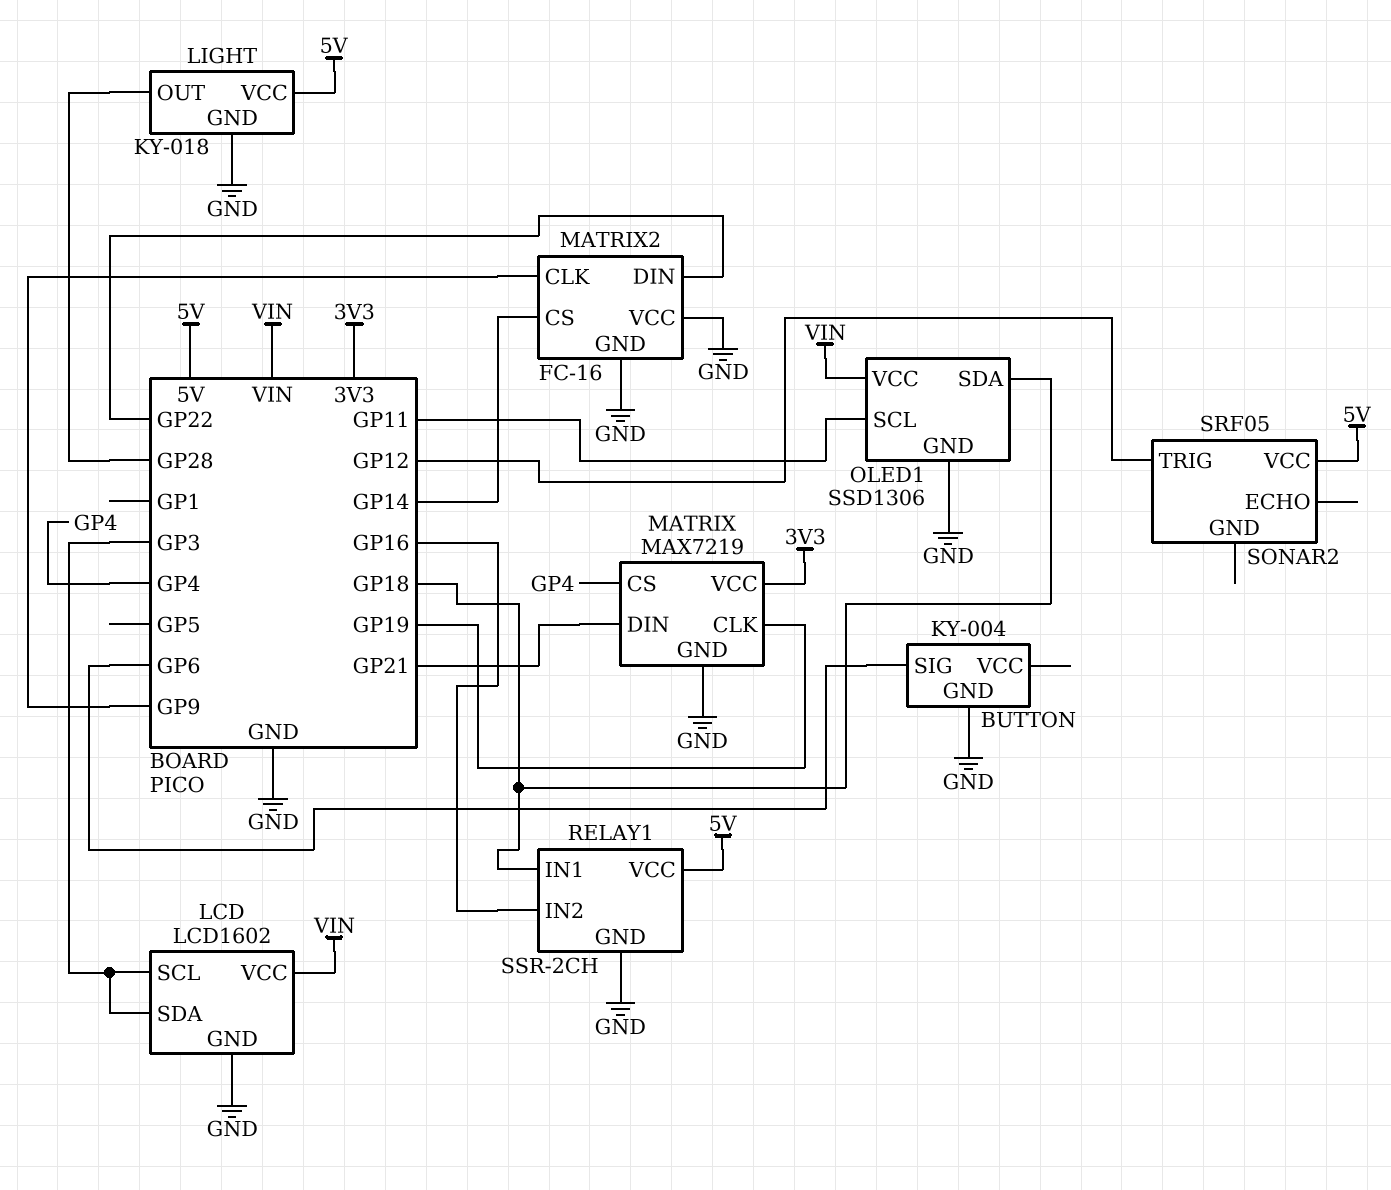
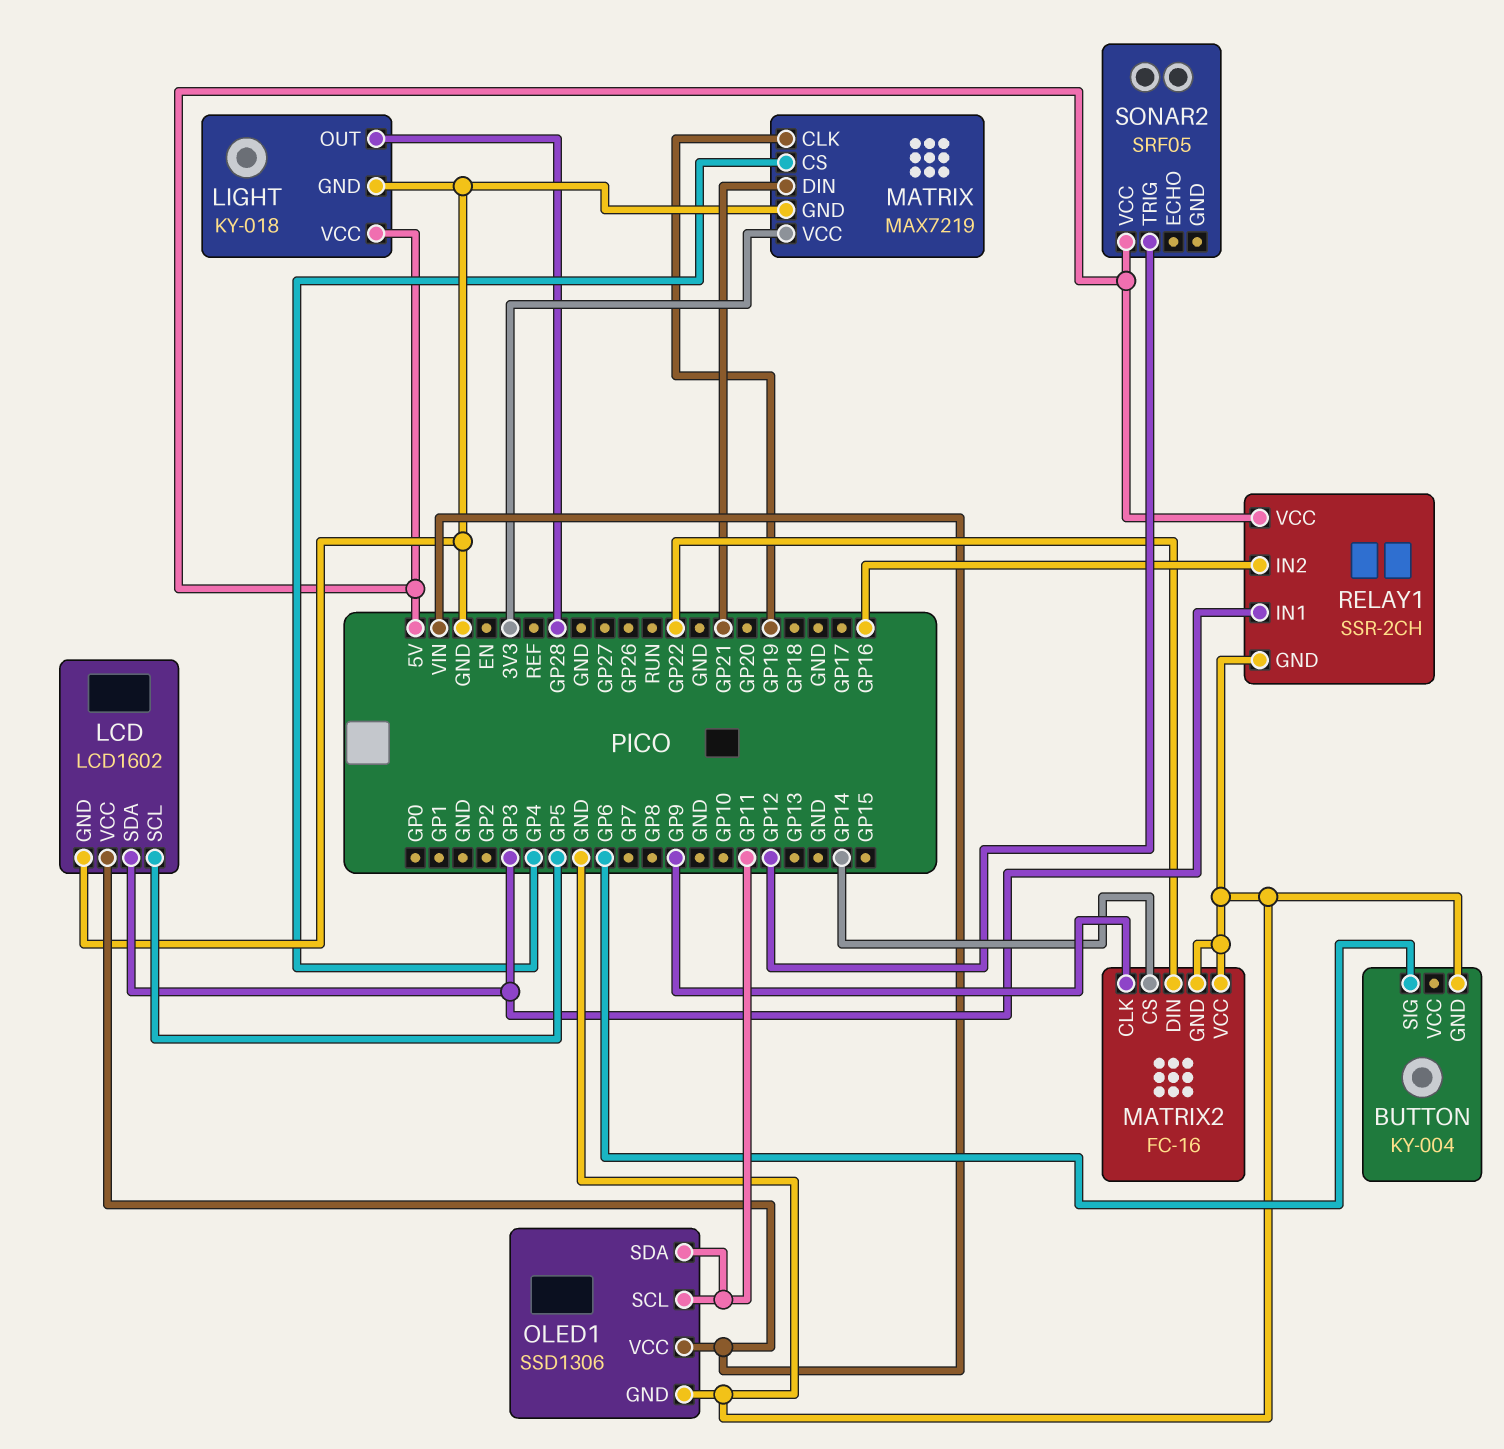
LCD pin SCL: GP3 -> GP5
OLED1 pin SDA: GP18 -> GP11
RELAY1 pin IN1: GP18 -> GP3

